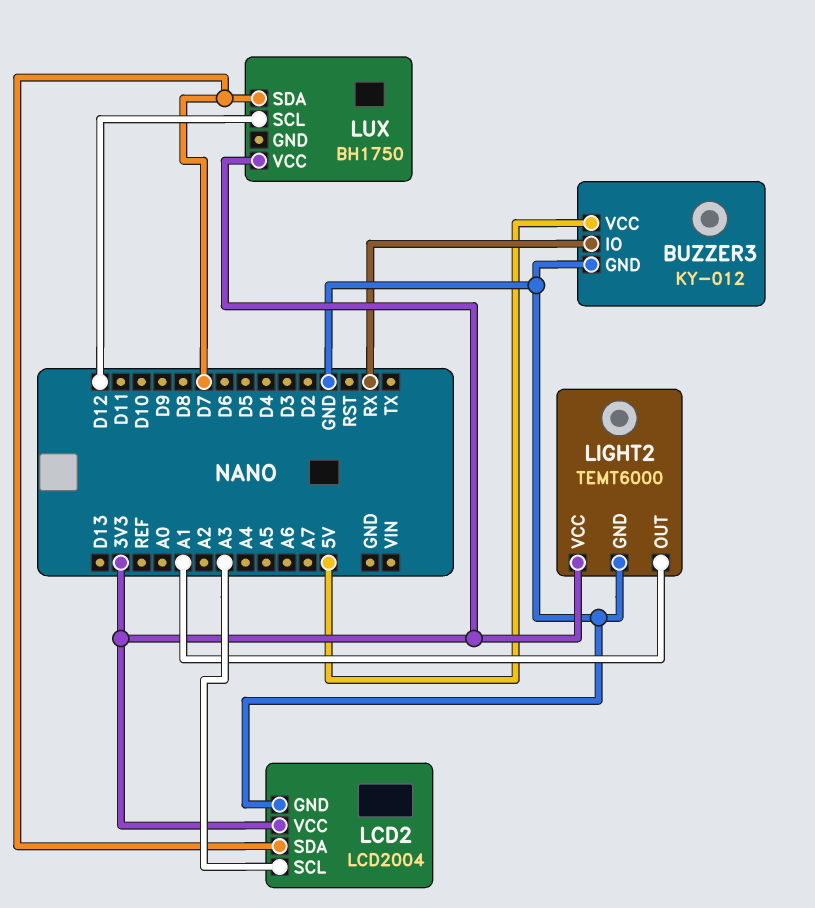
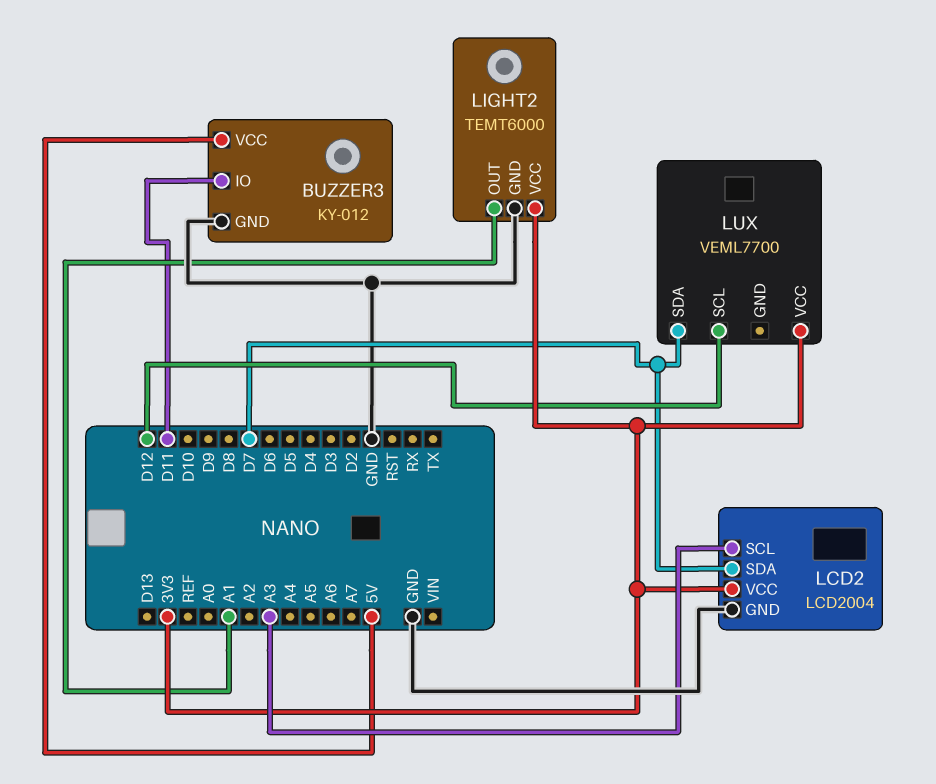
BUZZER3 pin IO: RX -> D11
LUX: BH1750 -> VEML7700

